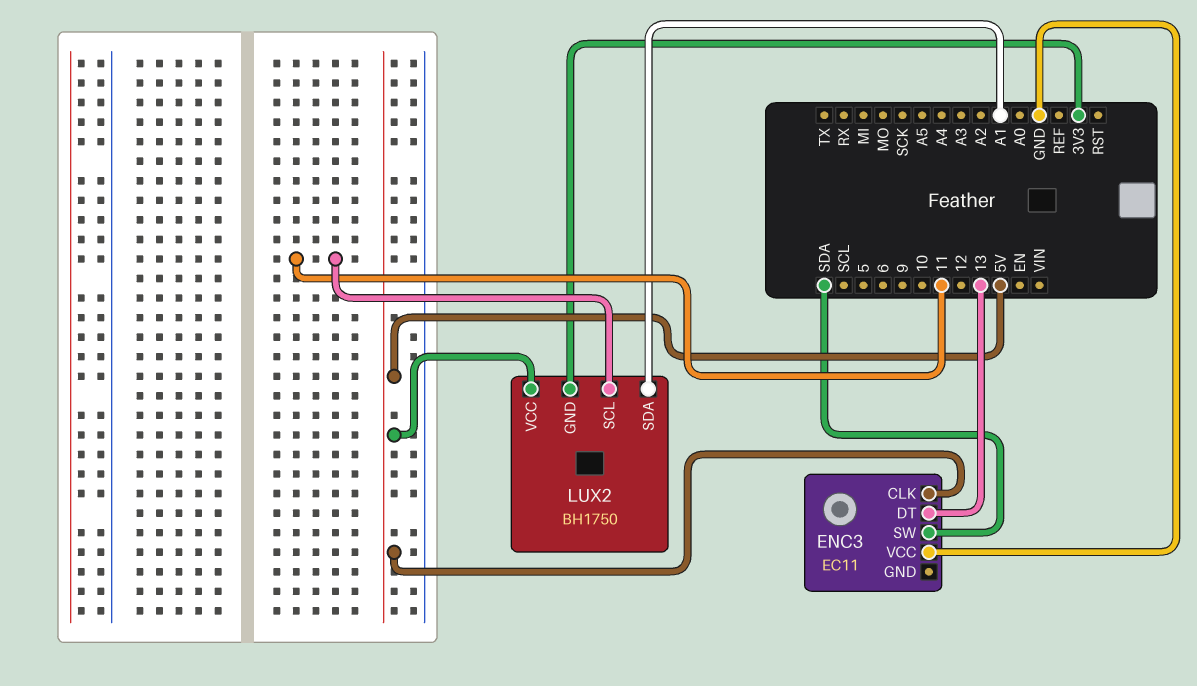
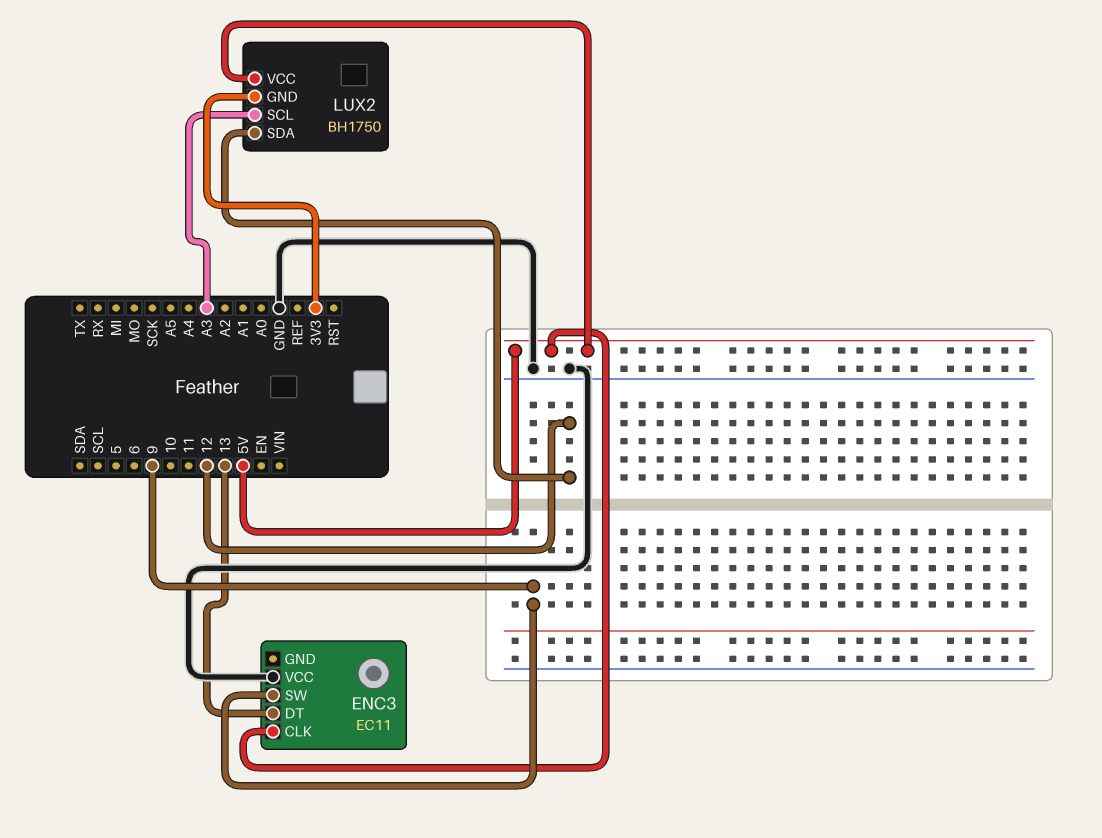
ENC3 pin SW: SDA -> 9
LUX2 pin SCL: 11 -> A3
LUX2 pin SDA: A1 -> 12

